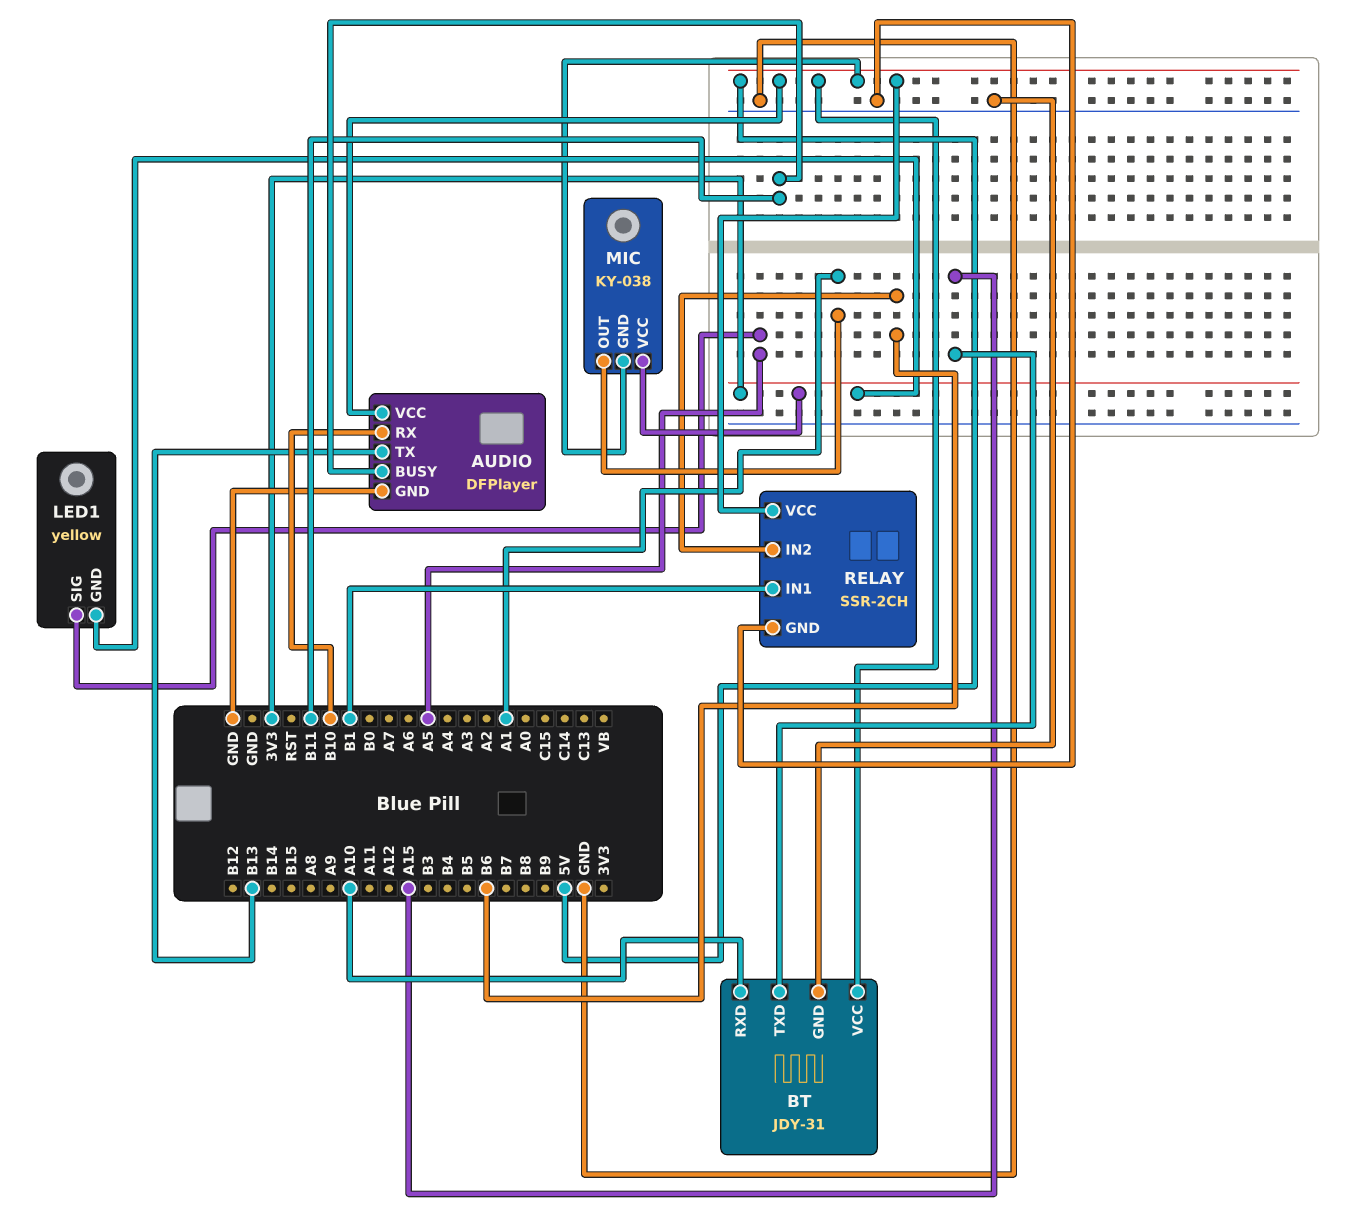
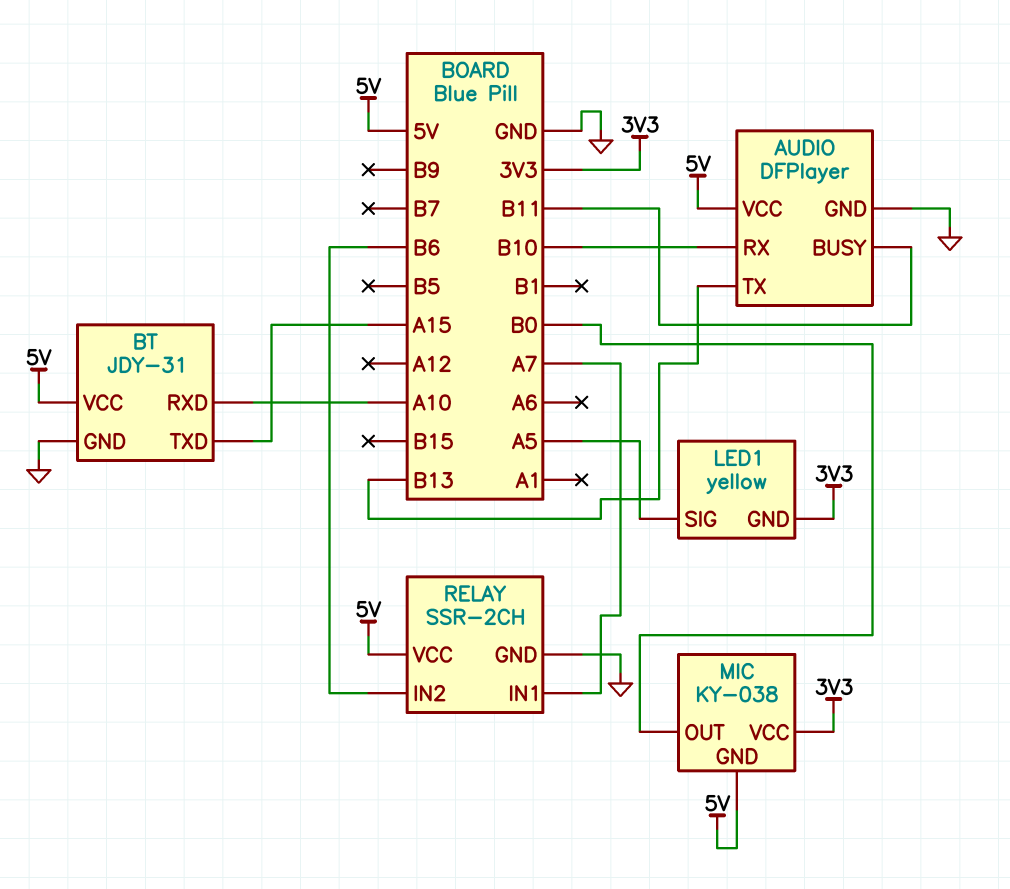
MIC pin OUT: A1 -> B0
RELAY pin IN1: B1 -> A7

